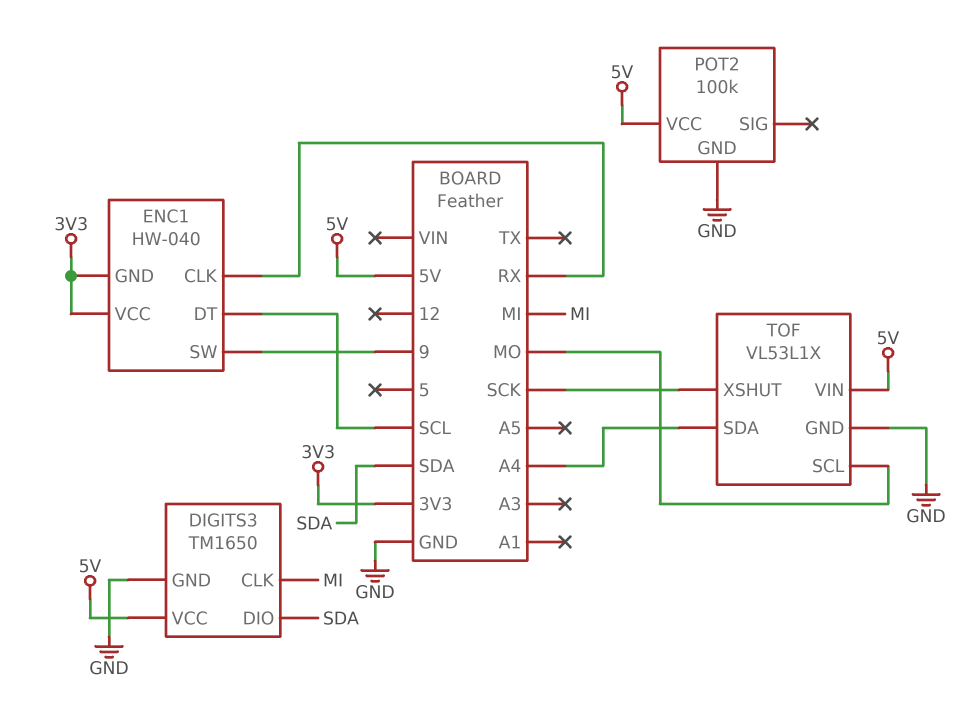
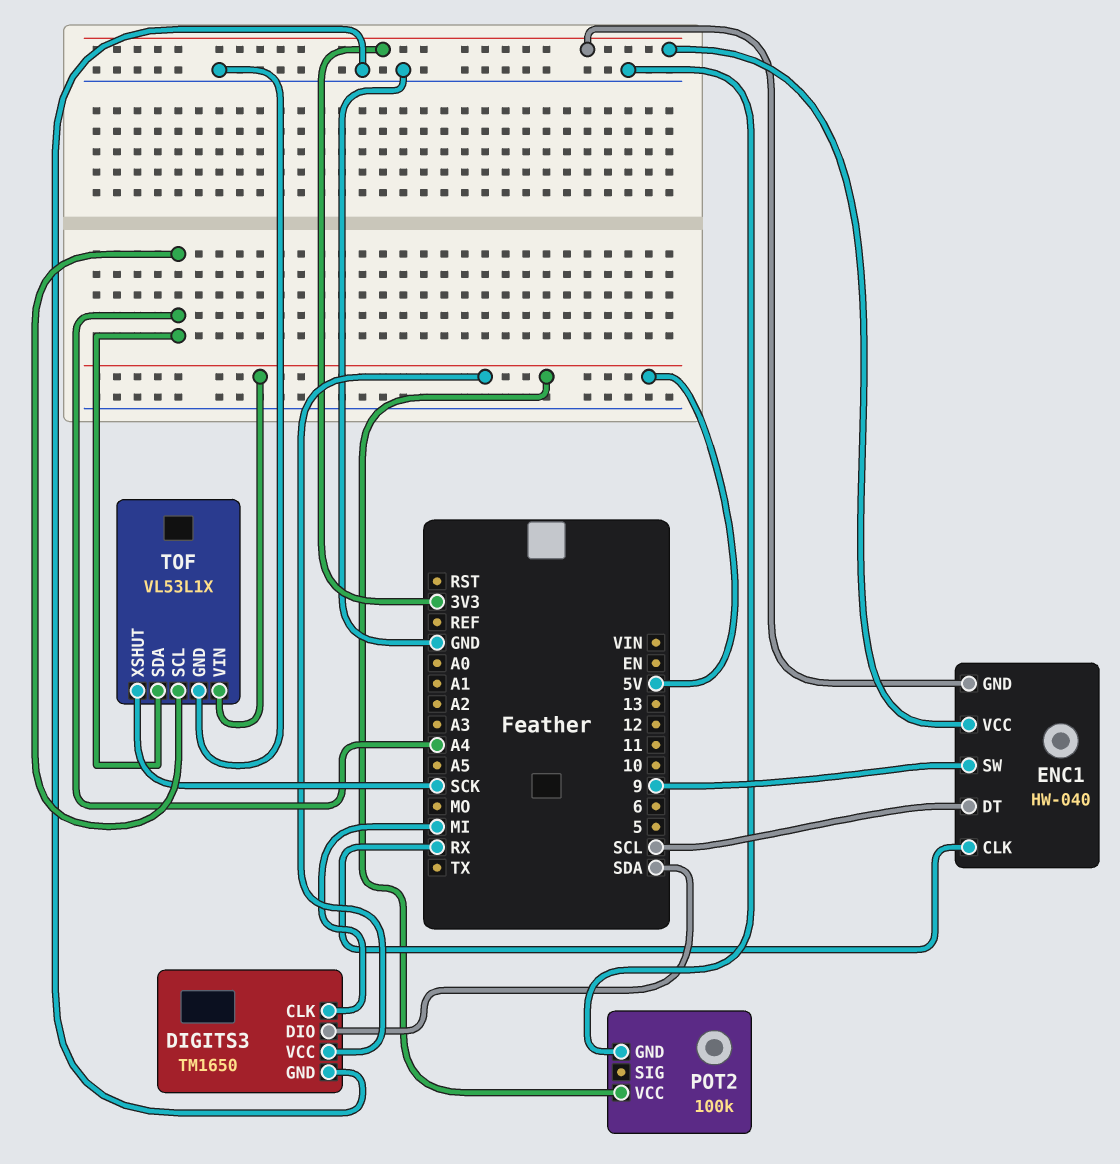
TOF pin SCL: MO -> A4

